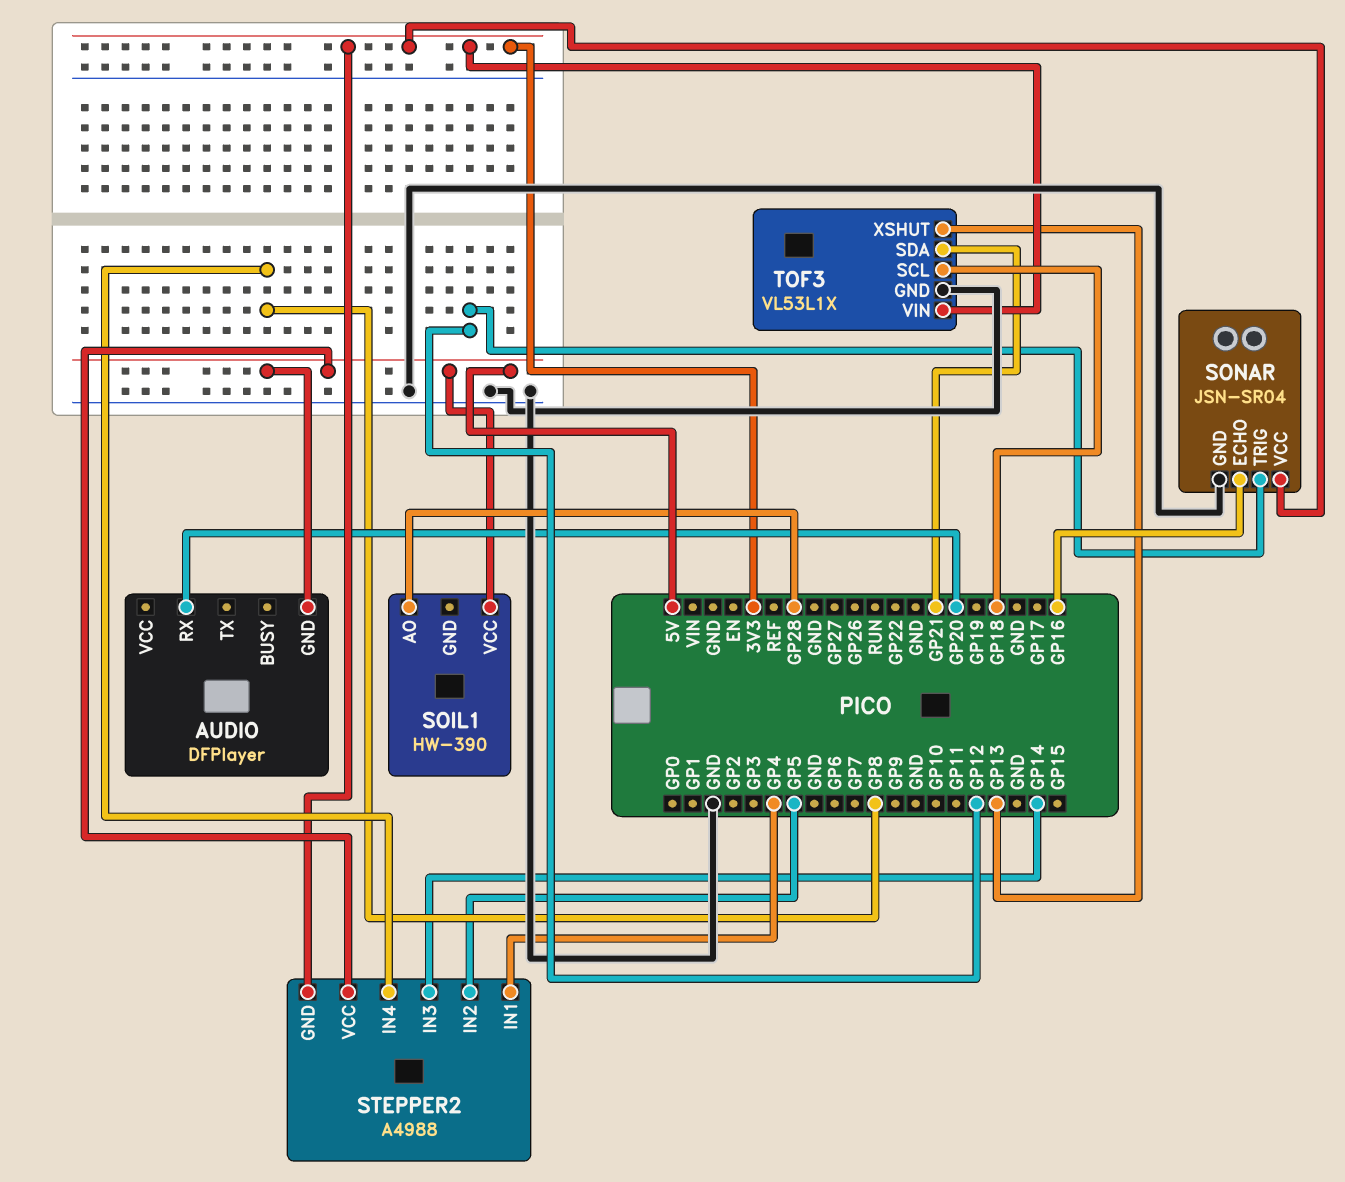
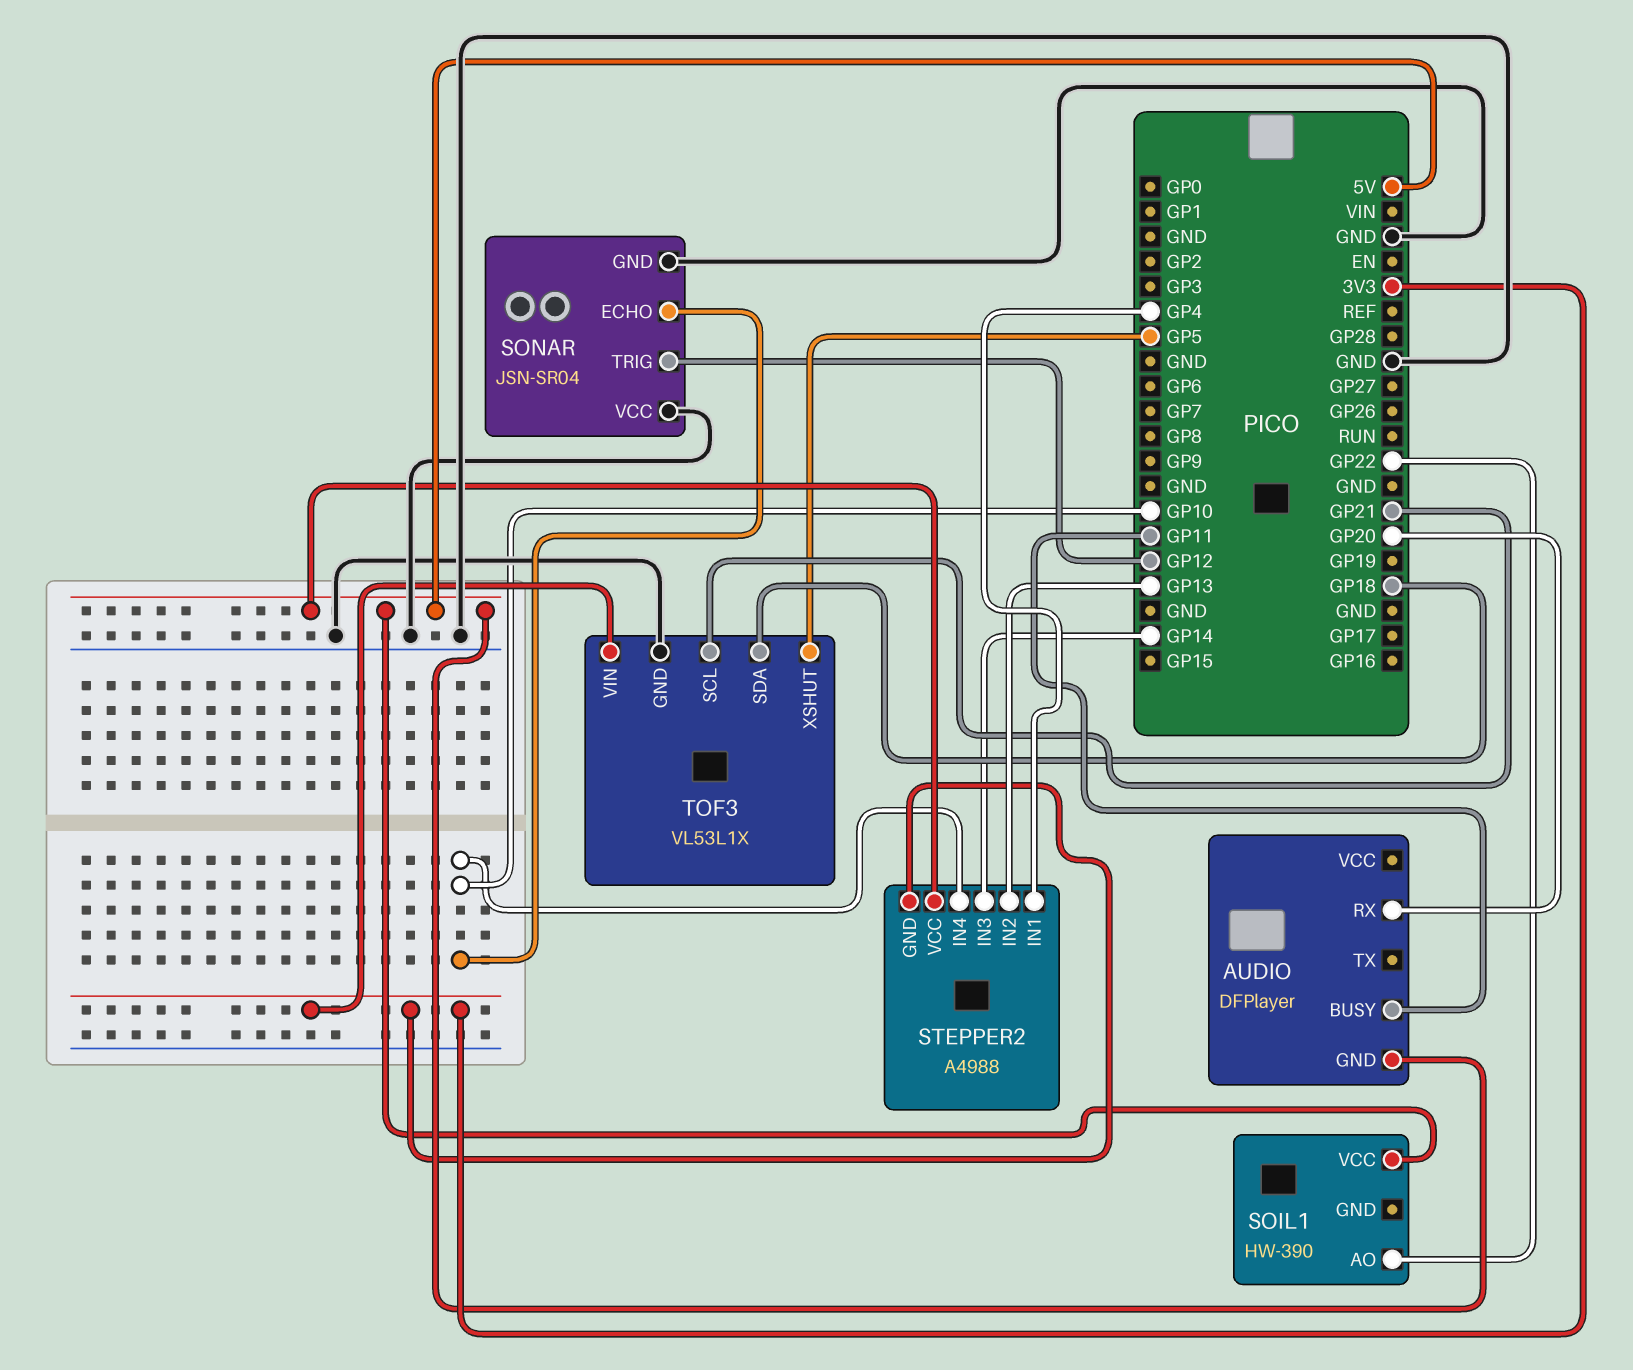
AUDIO pin BUSY: none -> GP11
SOIL1 pin AO: GP28 -> GP22
SONAR pin ECHO: GP16 -> GP10
SONAR pin VCC: 3V3 -> GND
STEPPER2 pin IN2: GP5 -> GP13
STEPPER2 pin IN4: GP8 -> GP10
TOF3 pin SCL: GP18 -> GP21
TOF3 pin SDA: GP21 -> GP18
TOF3 pin XSHUT: GP13 -> GP5

